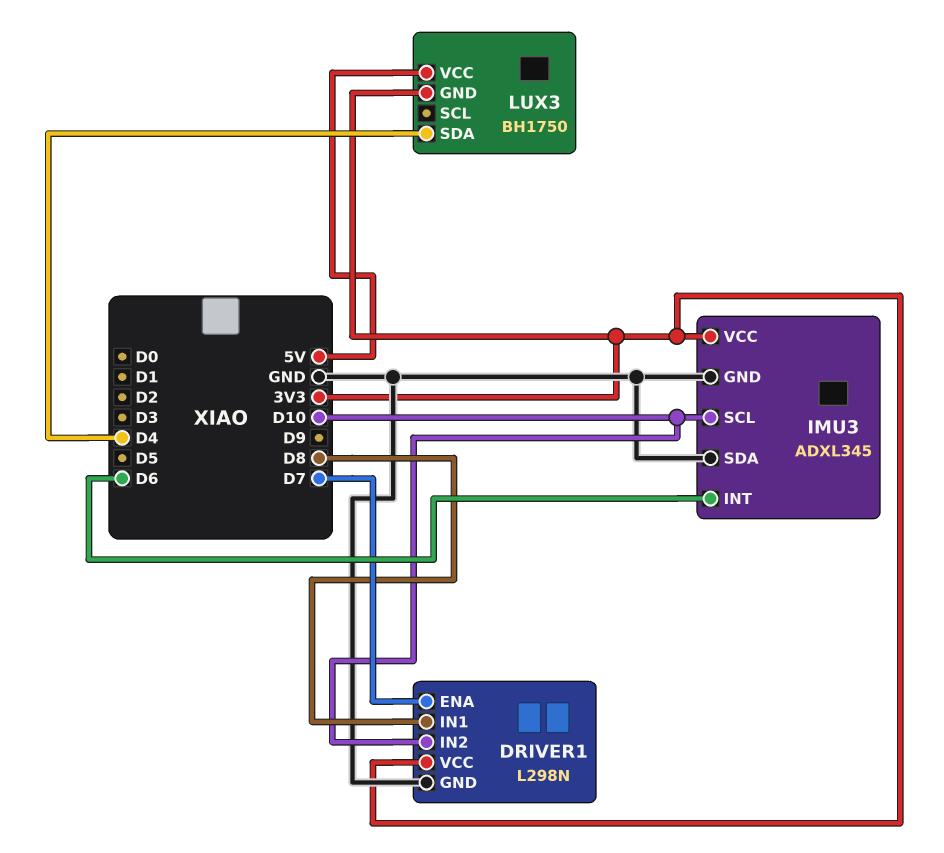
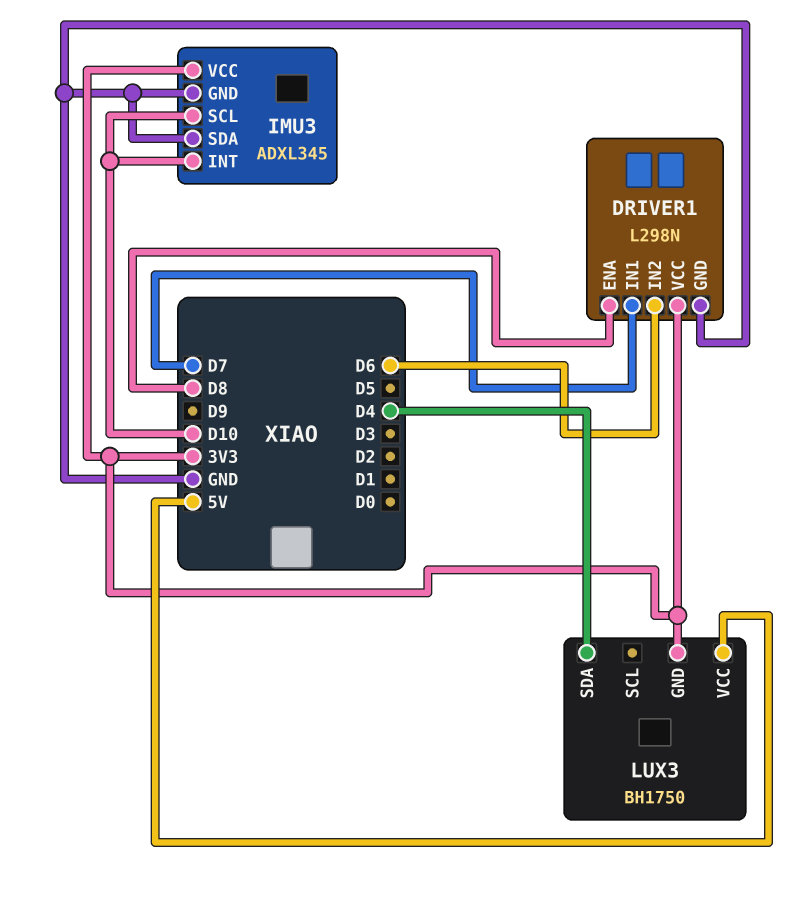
DRIVER1 pin ENA: D7 -> D8
DRIVER1 pin IN1: D8 -> D7
DRIVER1 pin IN2: D10 -> D6
IMU3 pin INT: D6 -> D10

